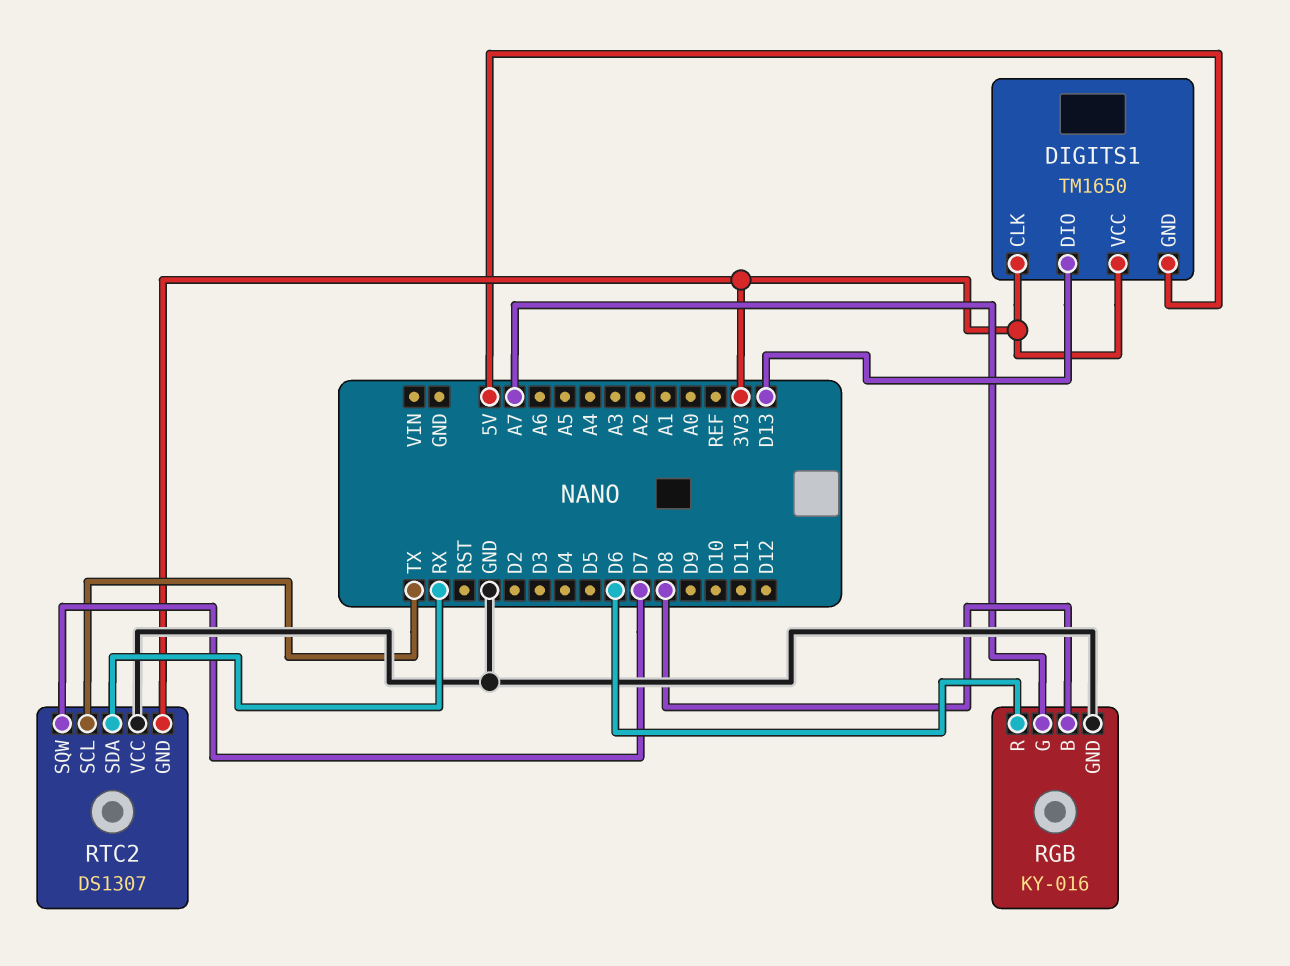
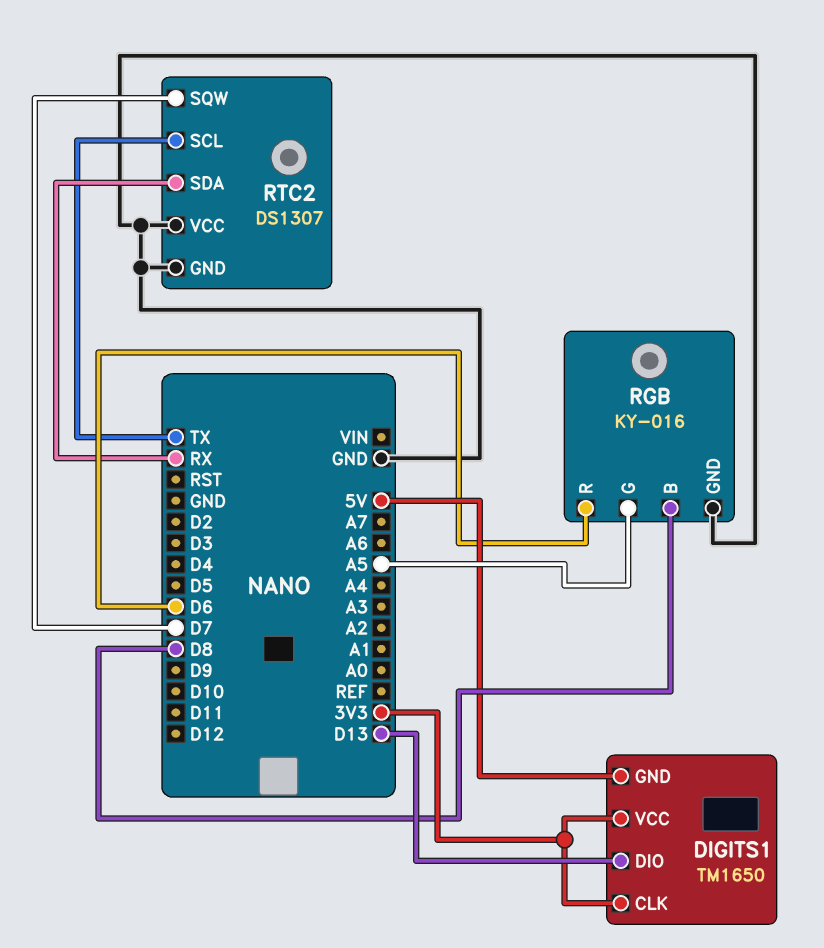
RGB pin G: A7 -> A5
RTC2 pin GND: 3V3 -> GND

